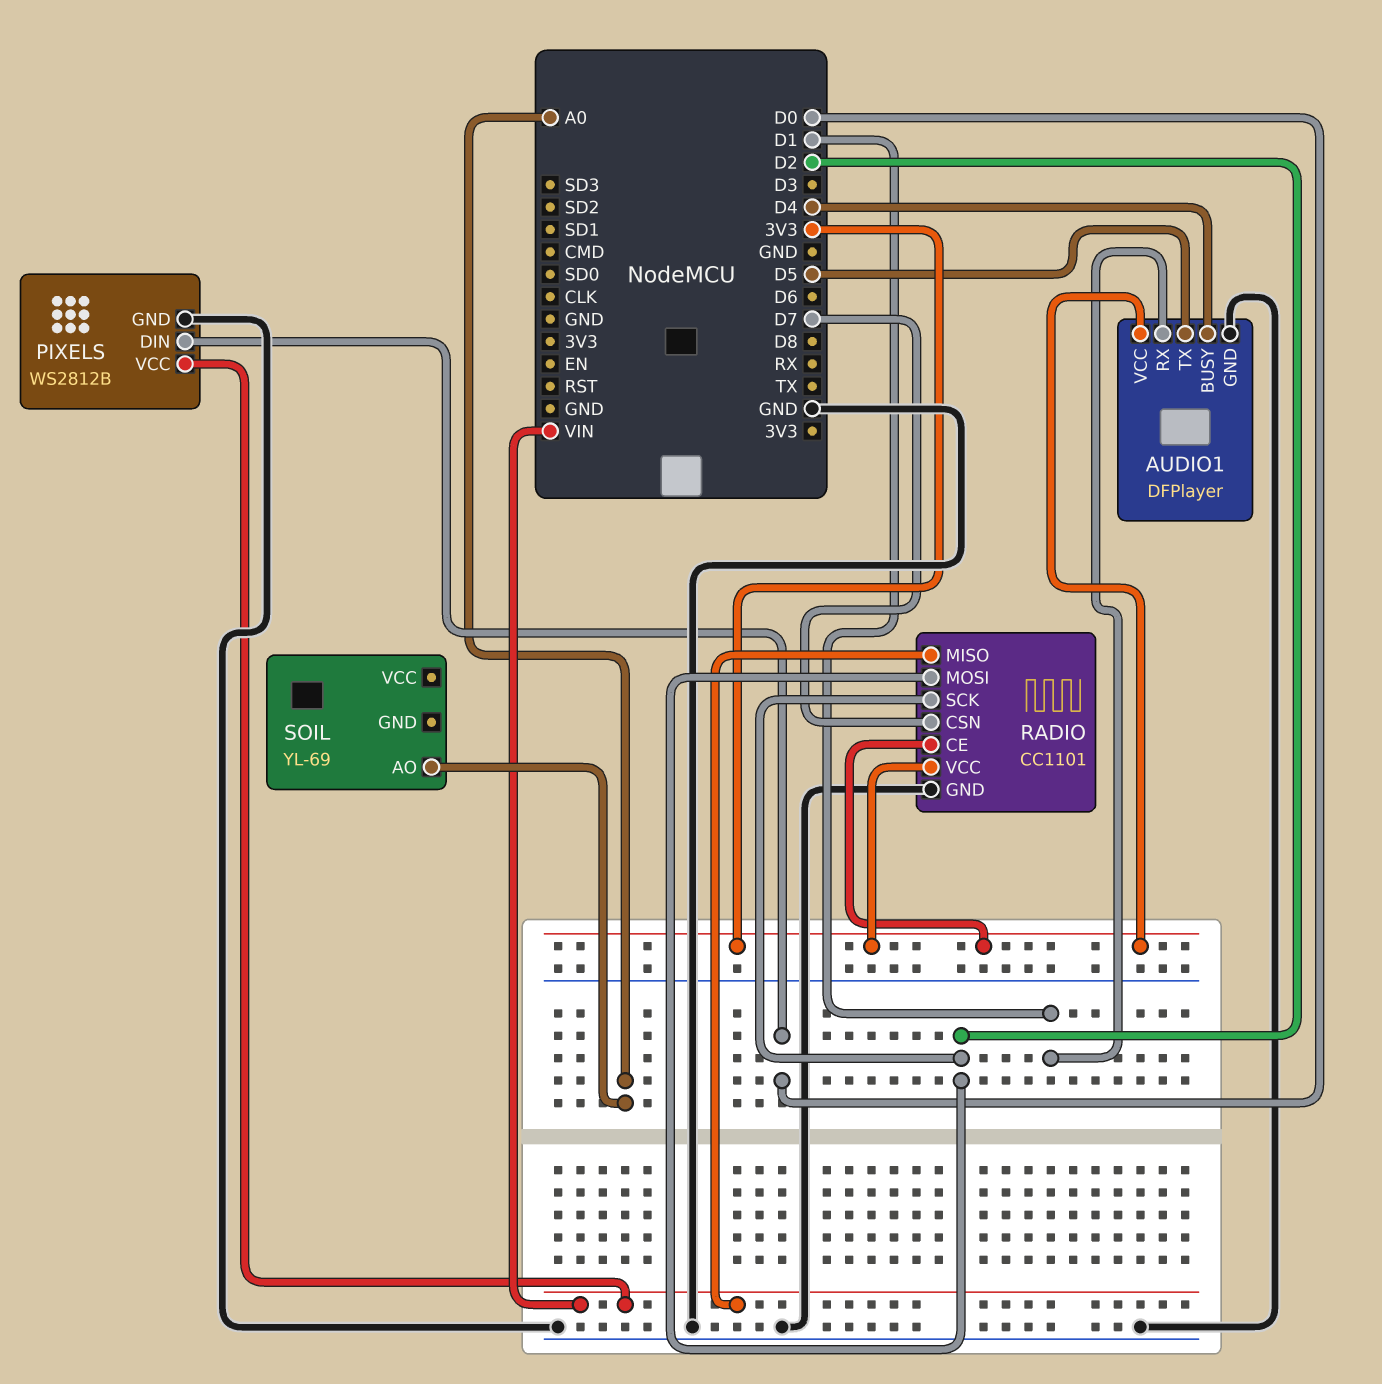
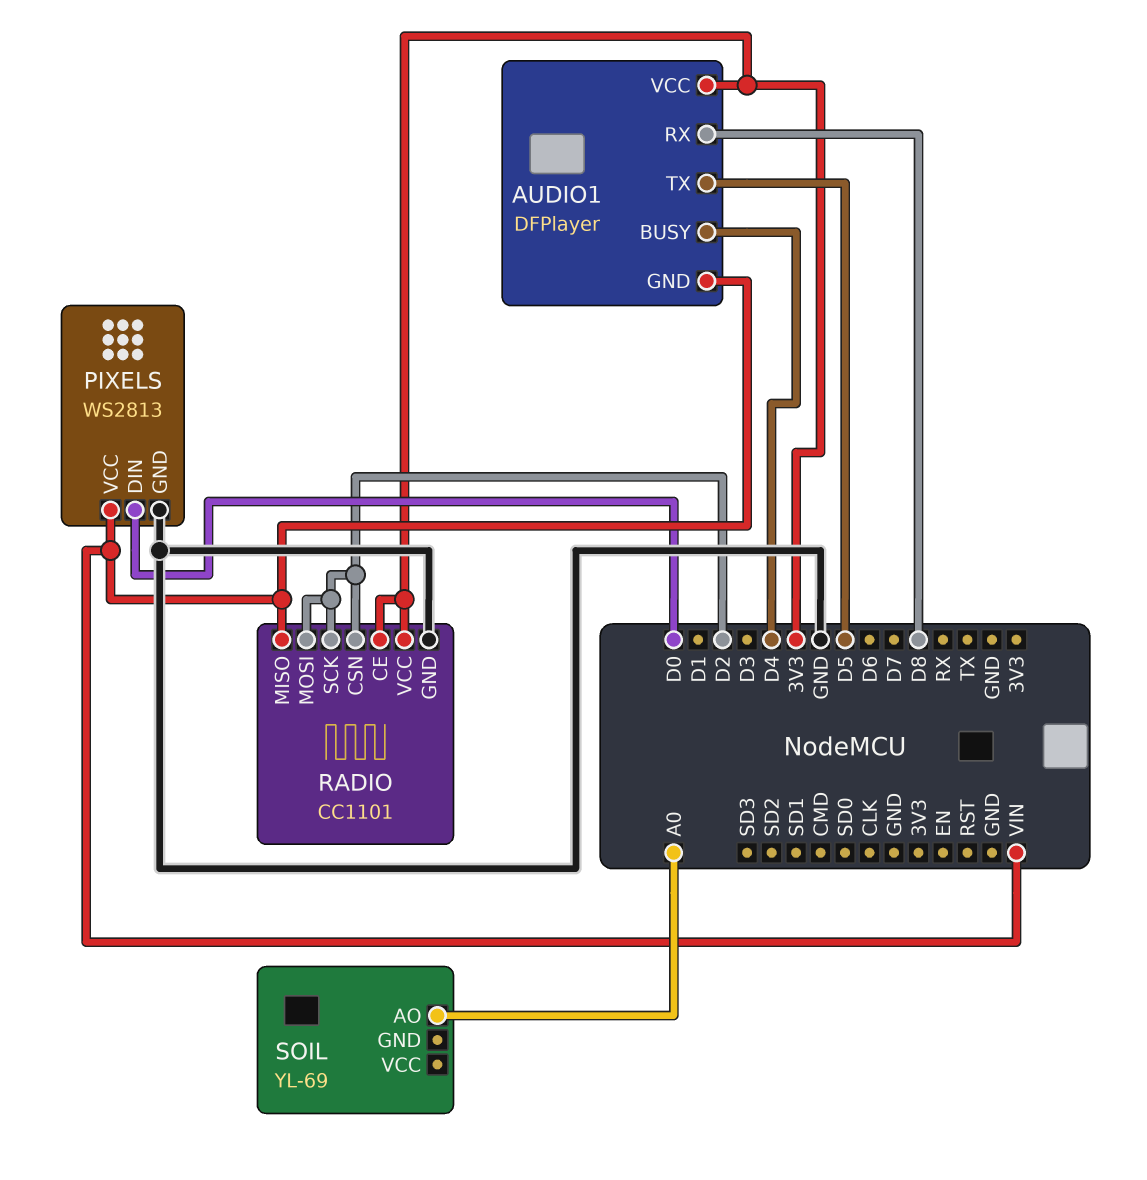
AUDIO1 pin GND: GND -> VIN
AUDIO1 pin RX: D1 -> D8
PIXELS: WS2812B -> WS2813
RADIO pin CSN: D7 -> D2

